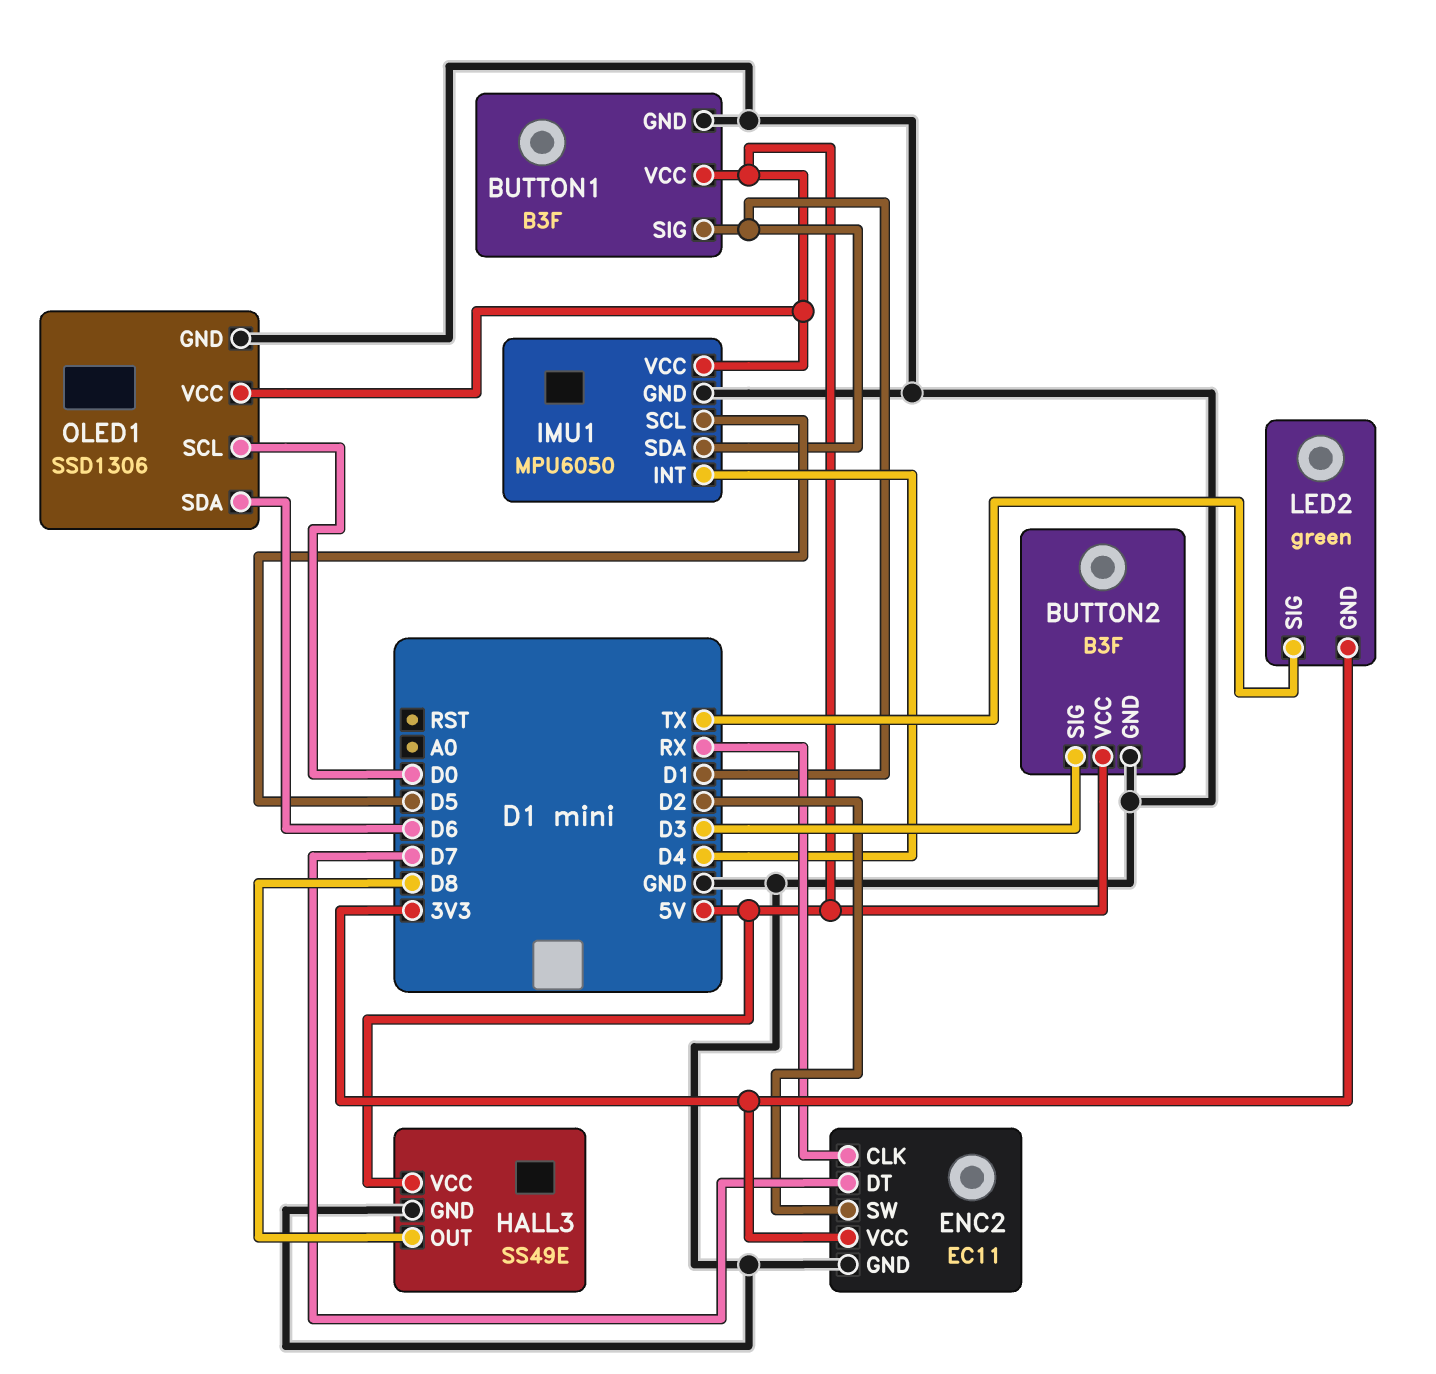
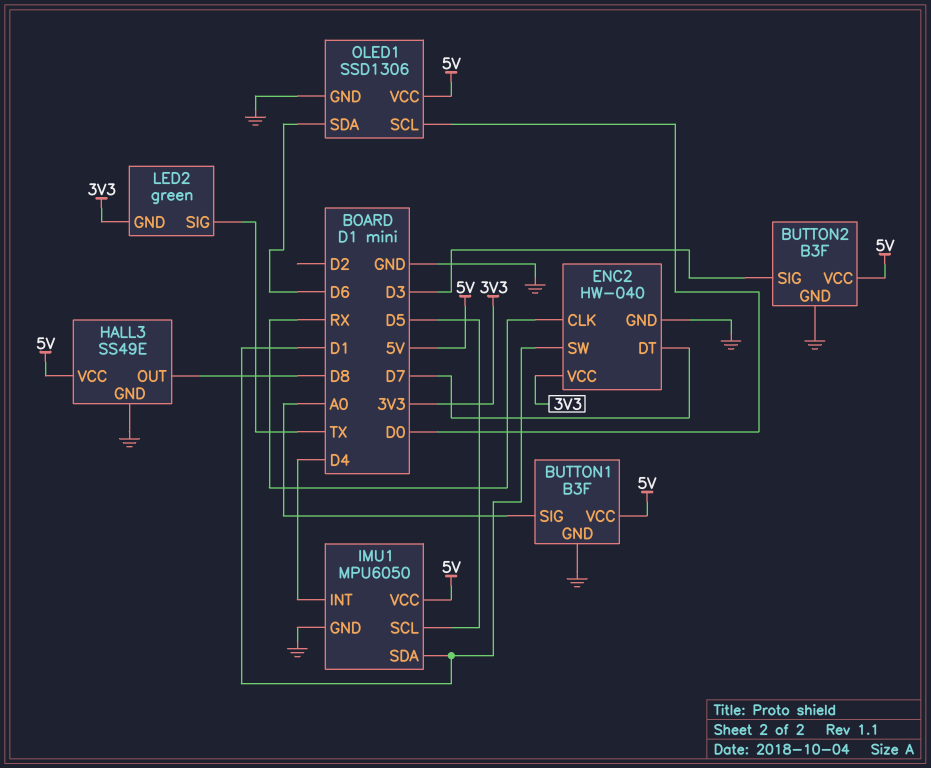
BUTTON1 pin SIG: D1 -> A0
ENC2: EC11 -> HW-040
ENC2 pin SW: D2 -> D1

